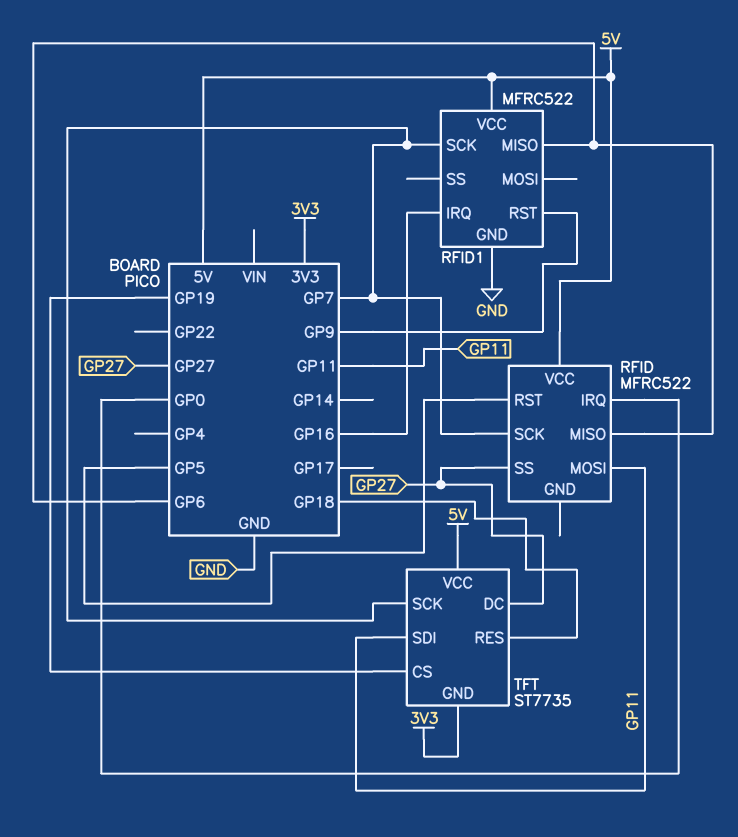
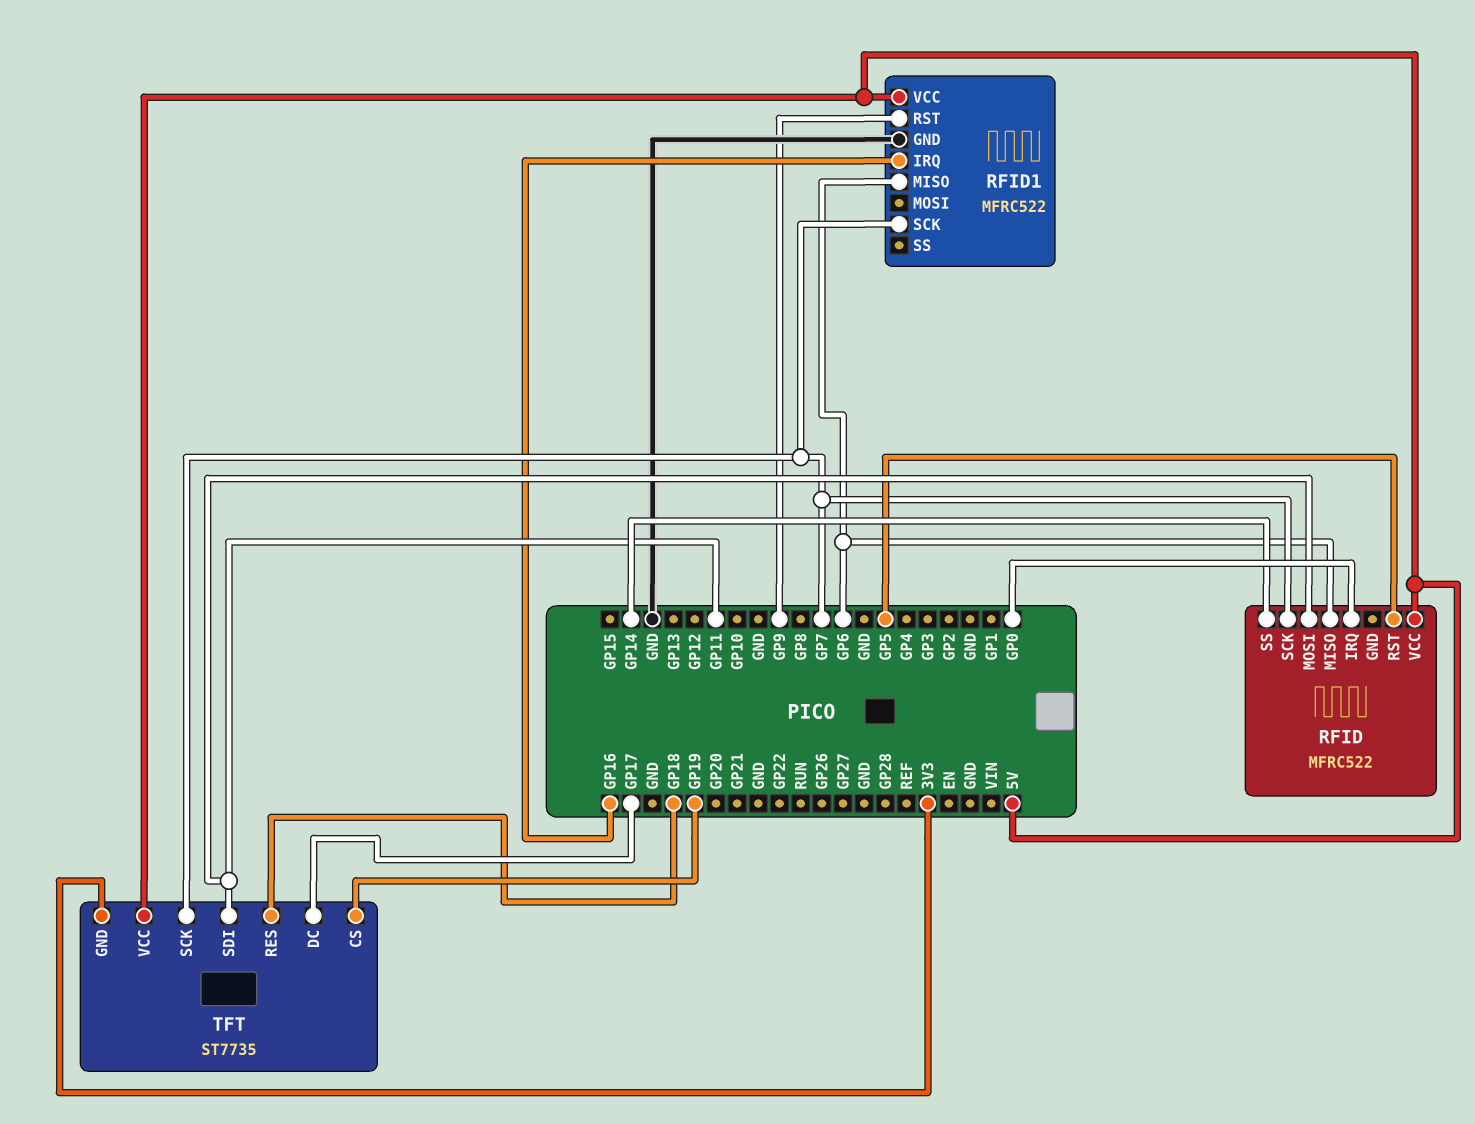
RFID pin SS: GP27 -> GP14
TFT pin DC: GP27 -> GP17

